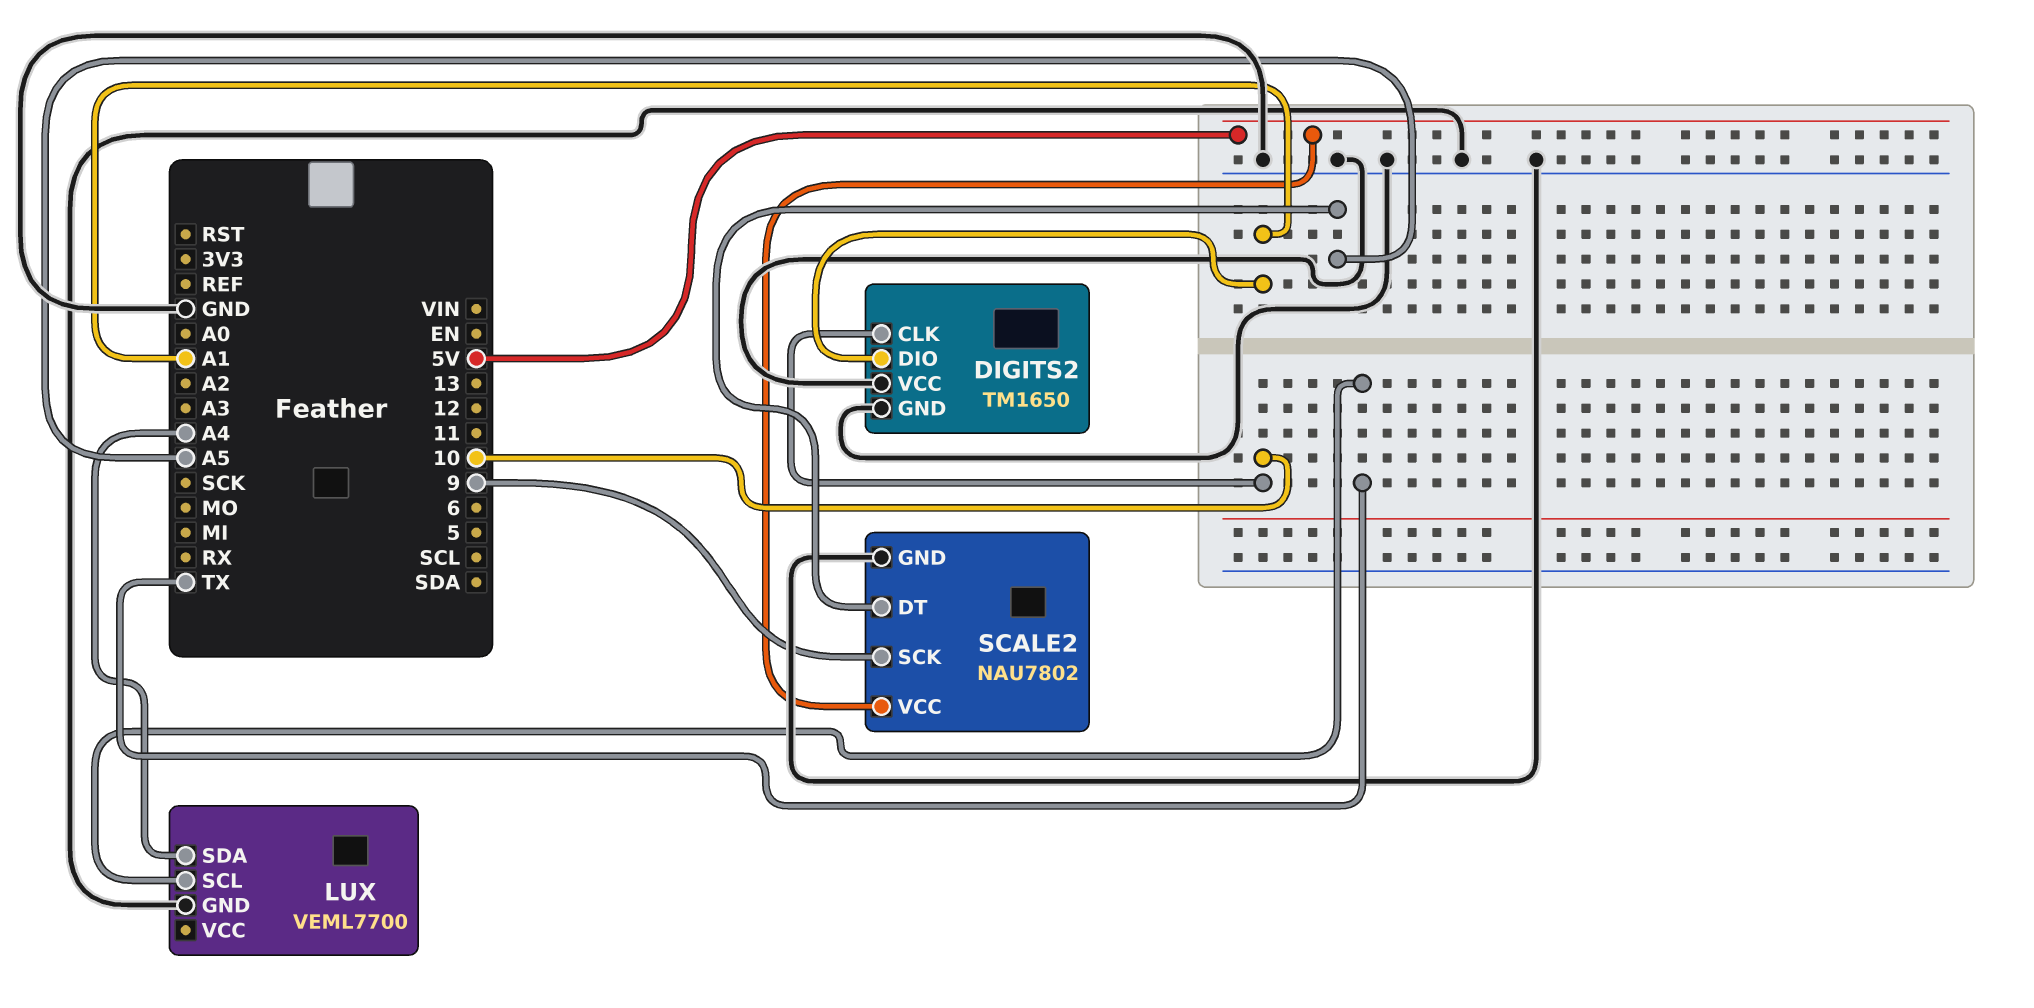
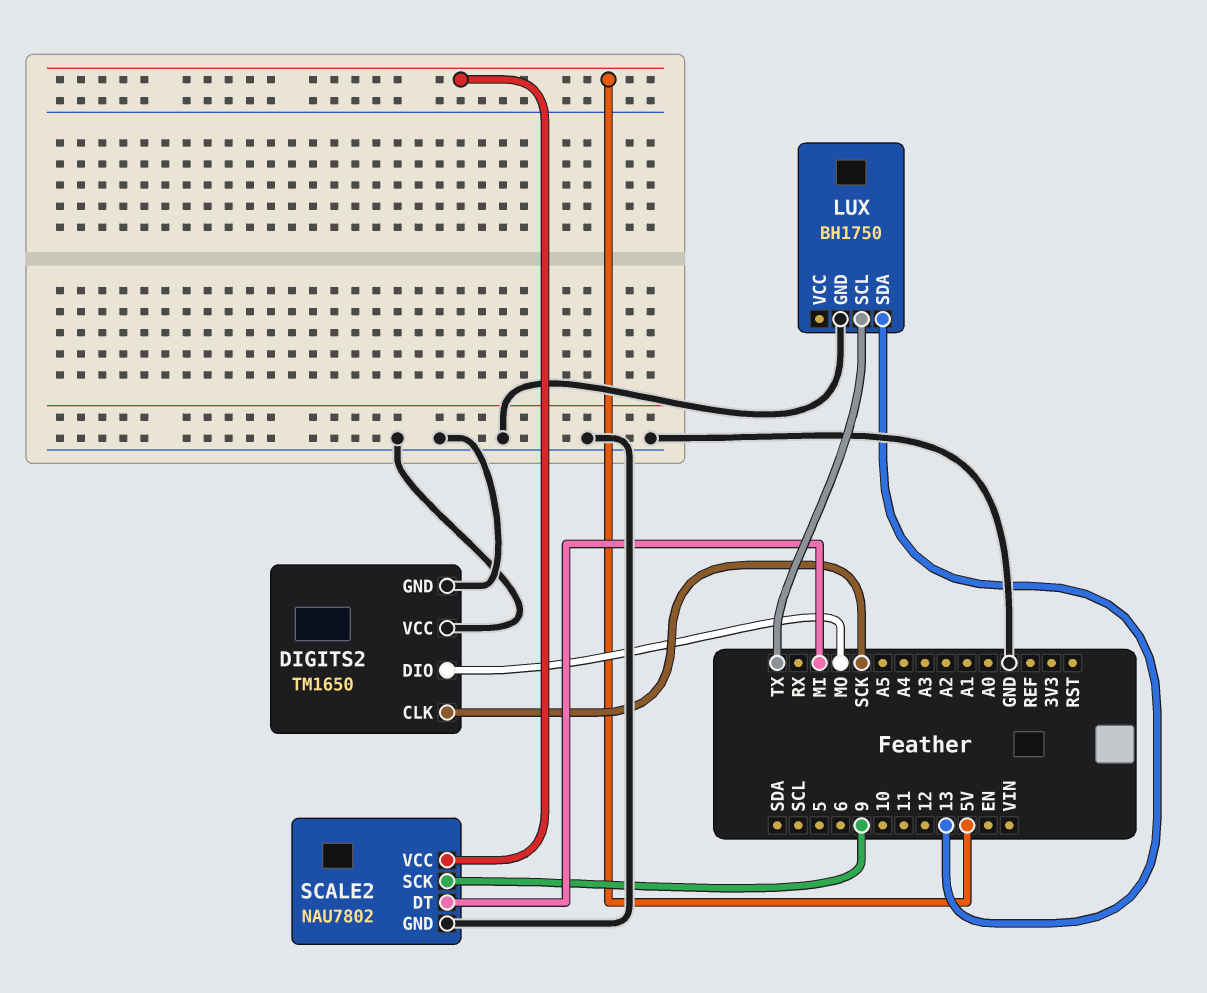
DIGITS2 pin CLK: 10 -> SCK
DIGITS2 pin DIO: A1 -> MO
LUX: VEML7700 -> BH1750
LUX pin SDA: A4 -> 13
SCALE2 pin DT: A5 -> MI

